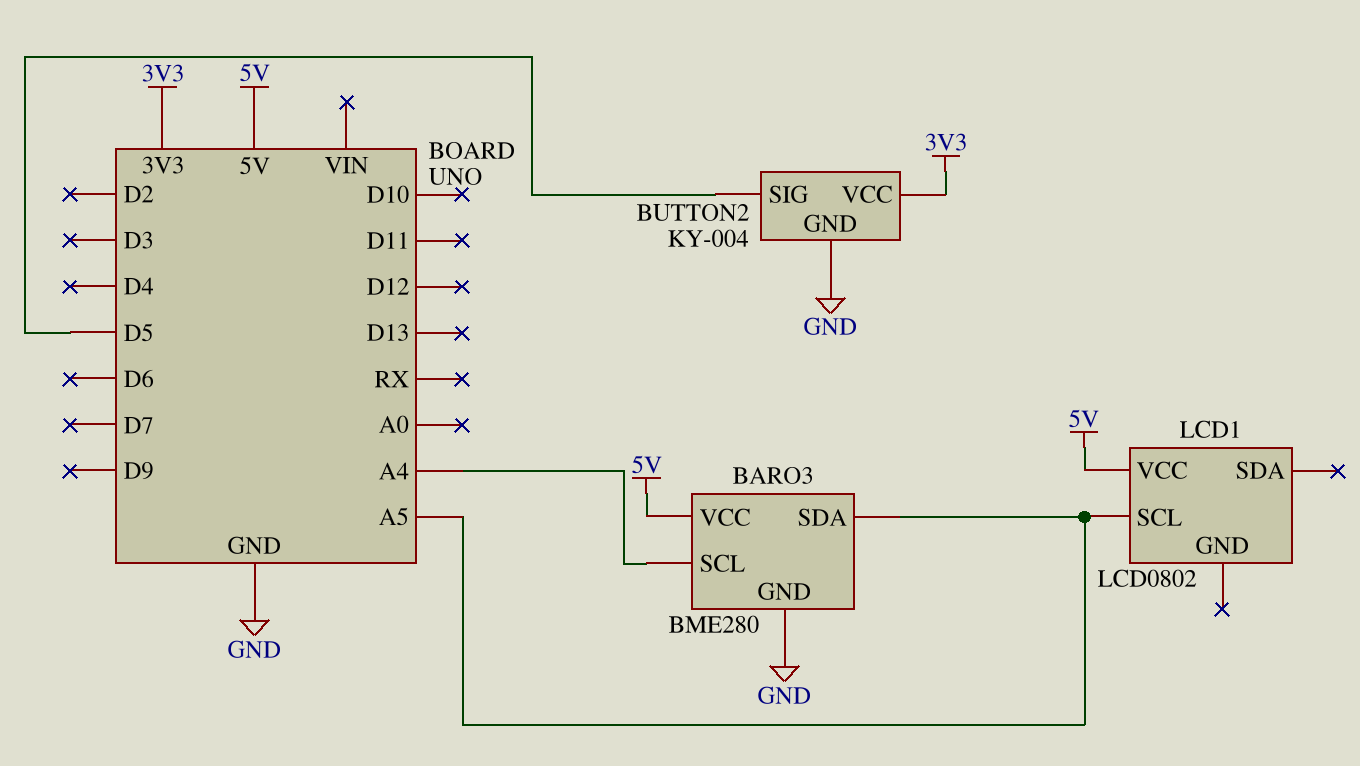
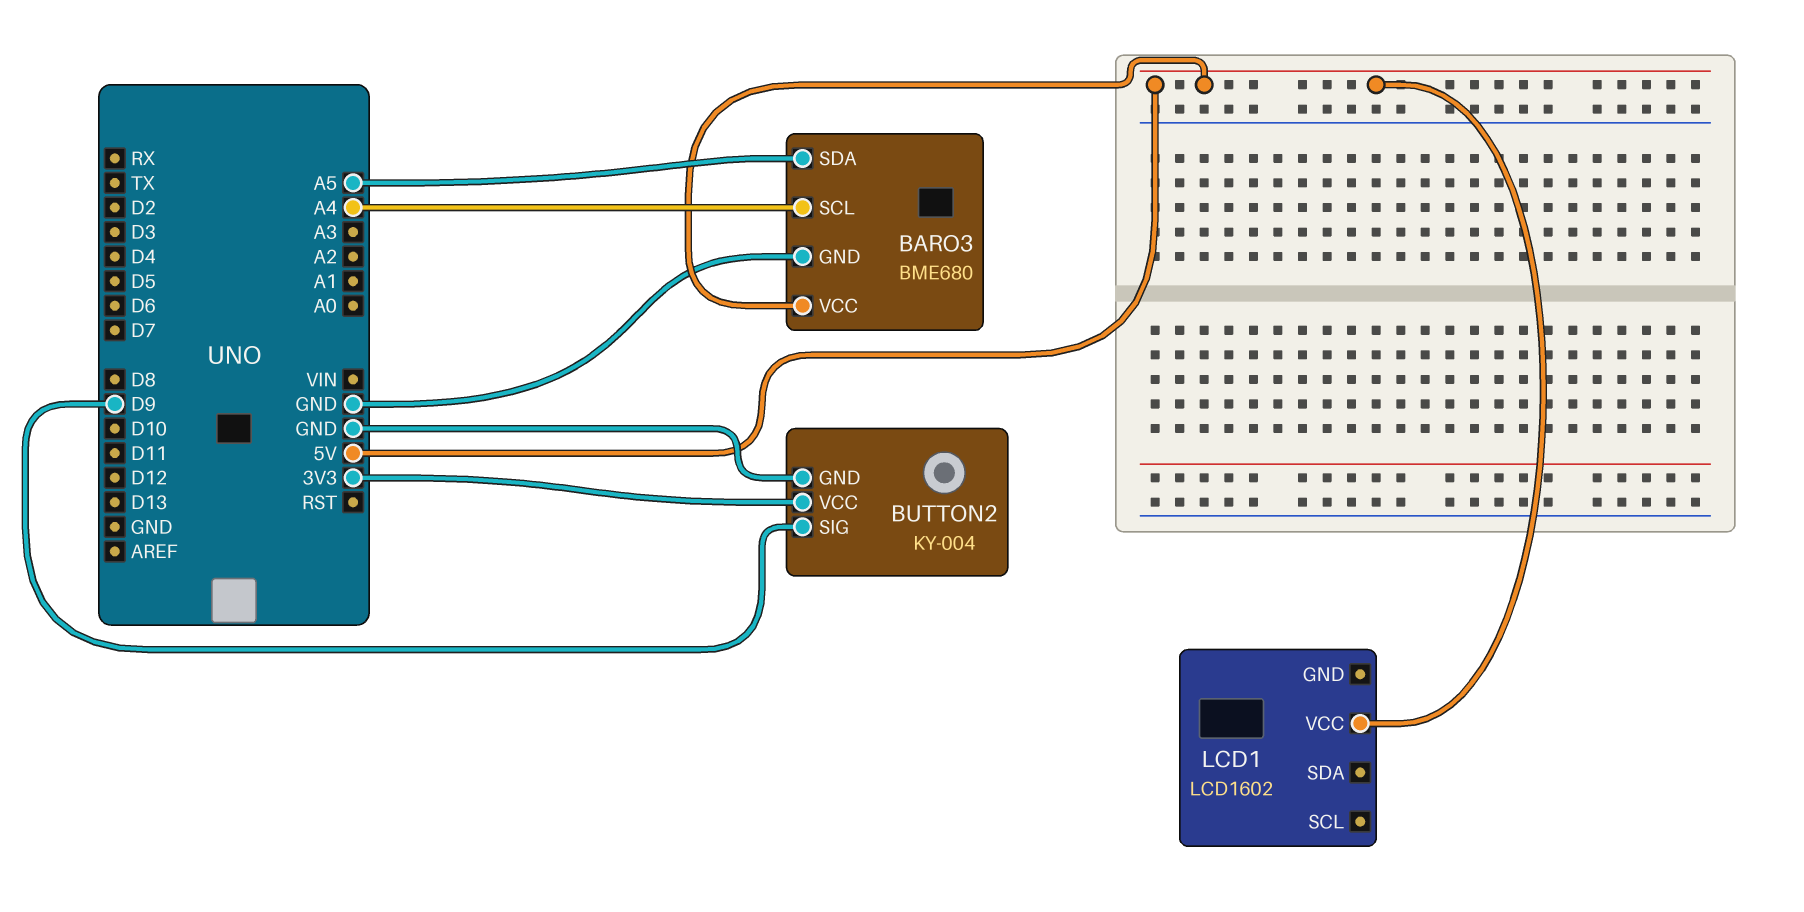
BARO3: BME280 -> BME680
BUTTON2 pin SIG: D5 -> D9
LCD1: LCD0802 -> LCD1602
LCD1 pin SCL: A5 -> none

